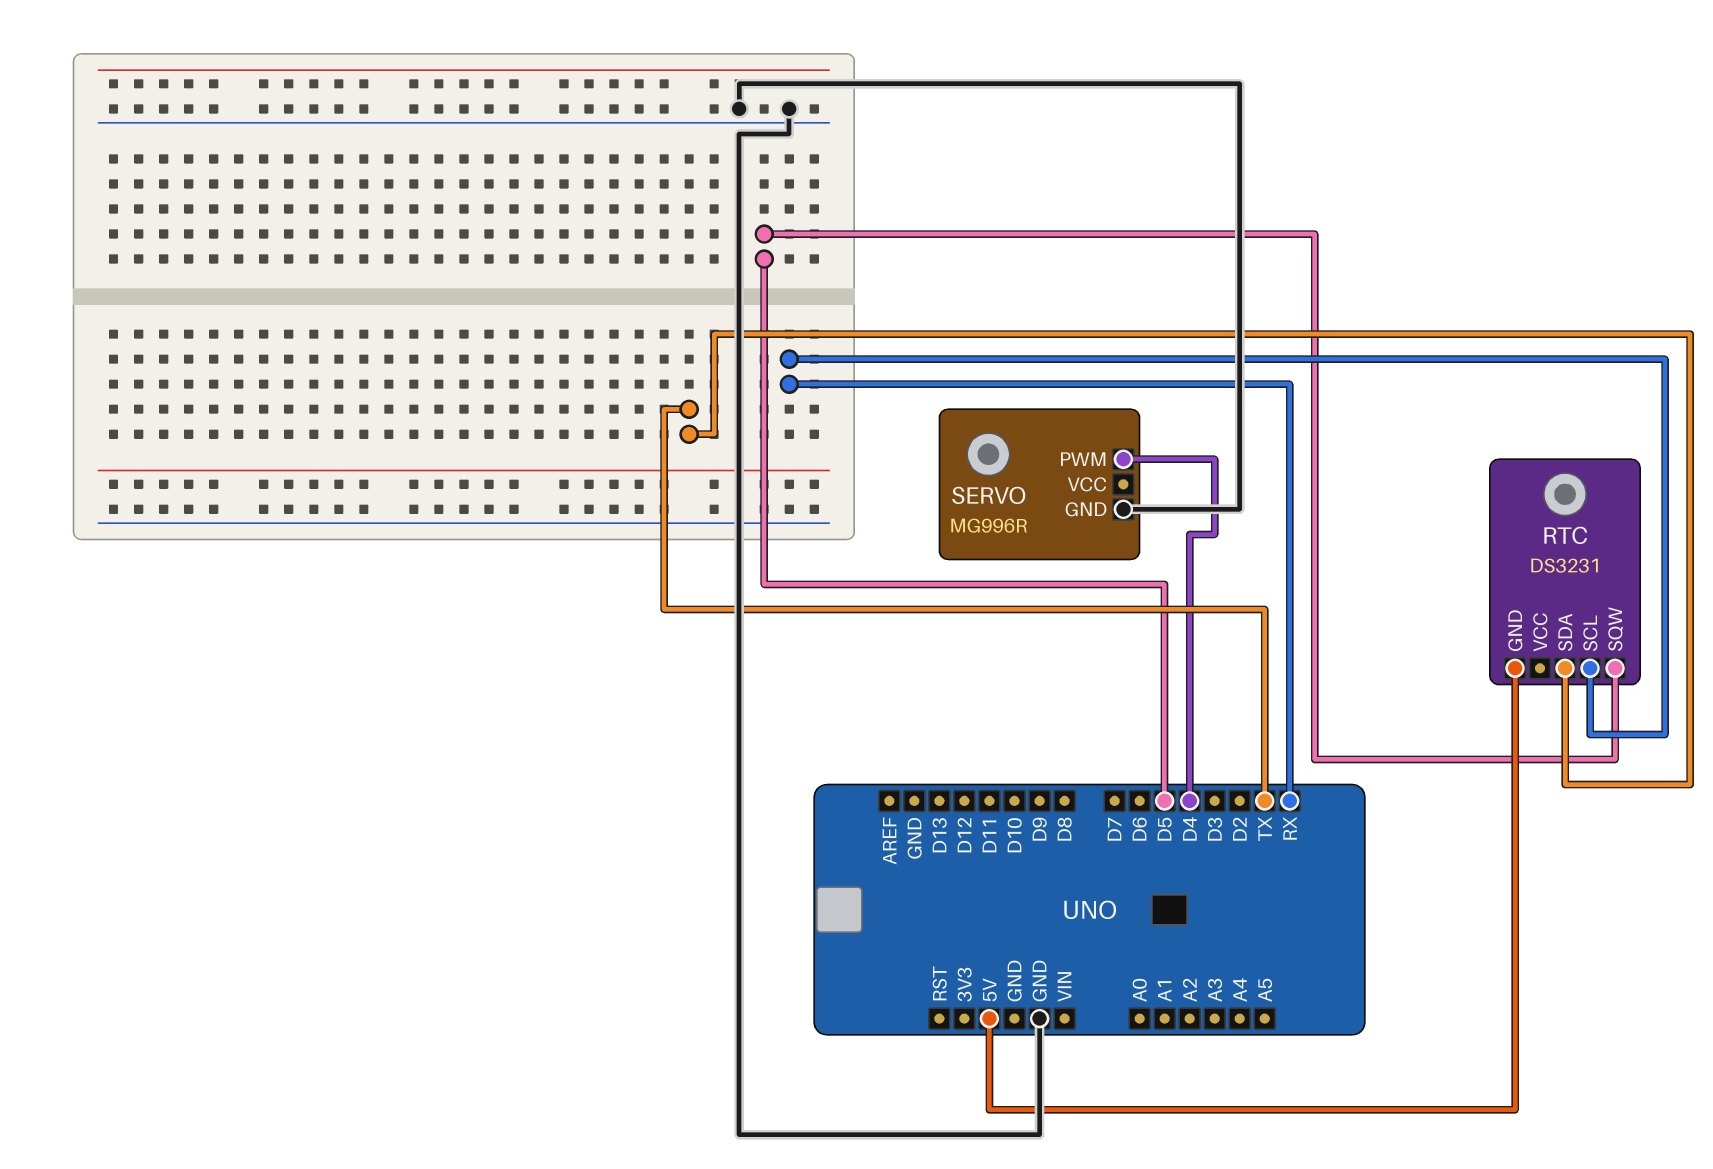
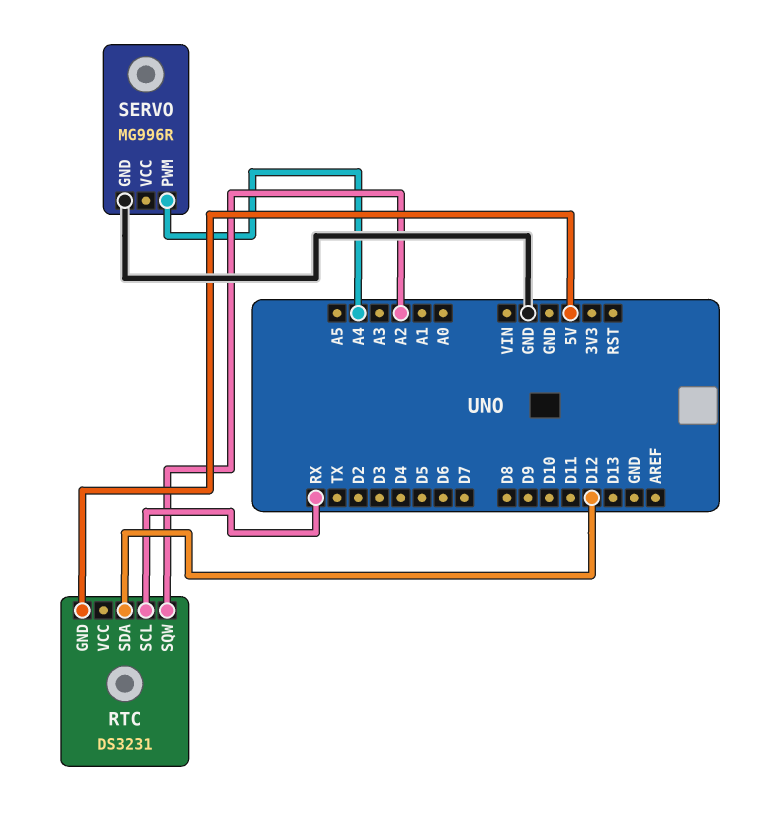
RTC pin SDA: TX -> D12
RTC pin SQW: D5 -> A2
SERVO pin PWM: D4 -> A4

